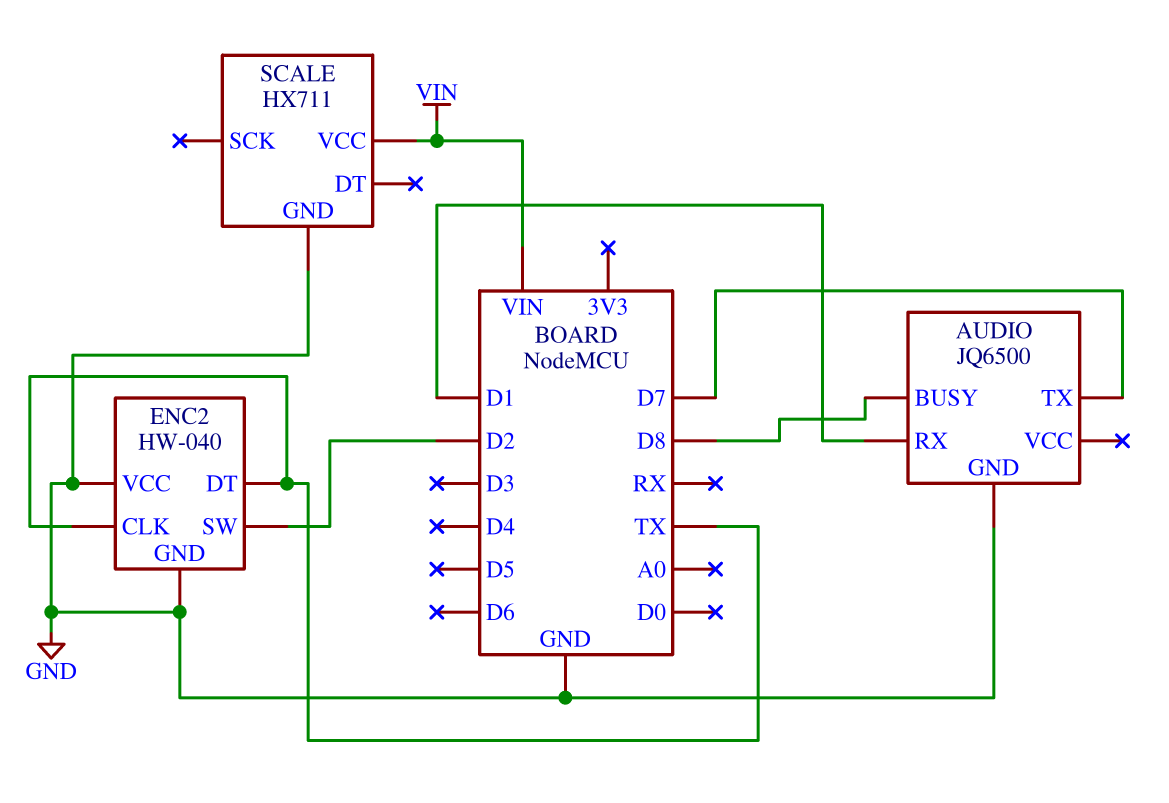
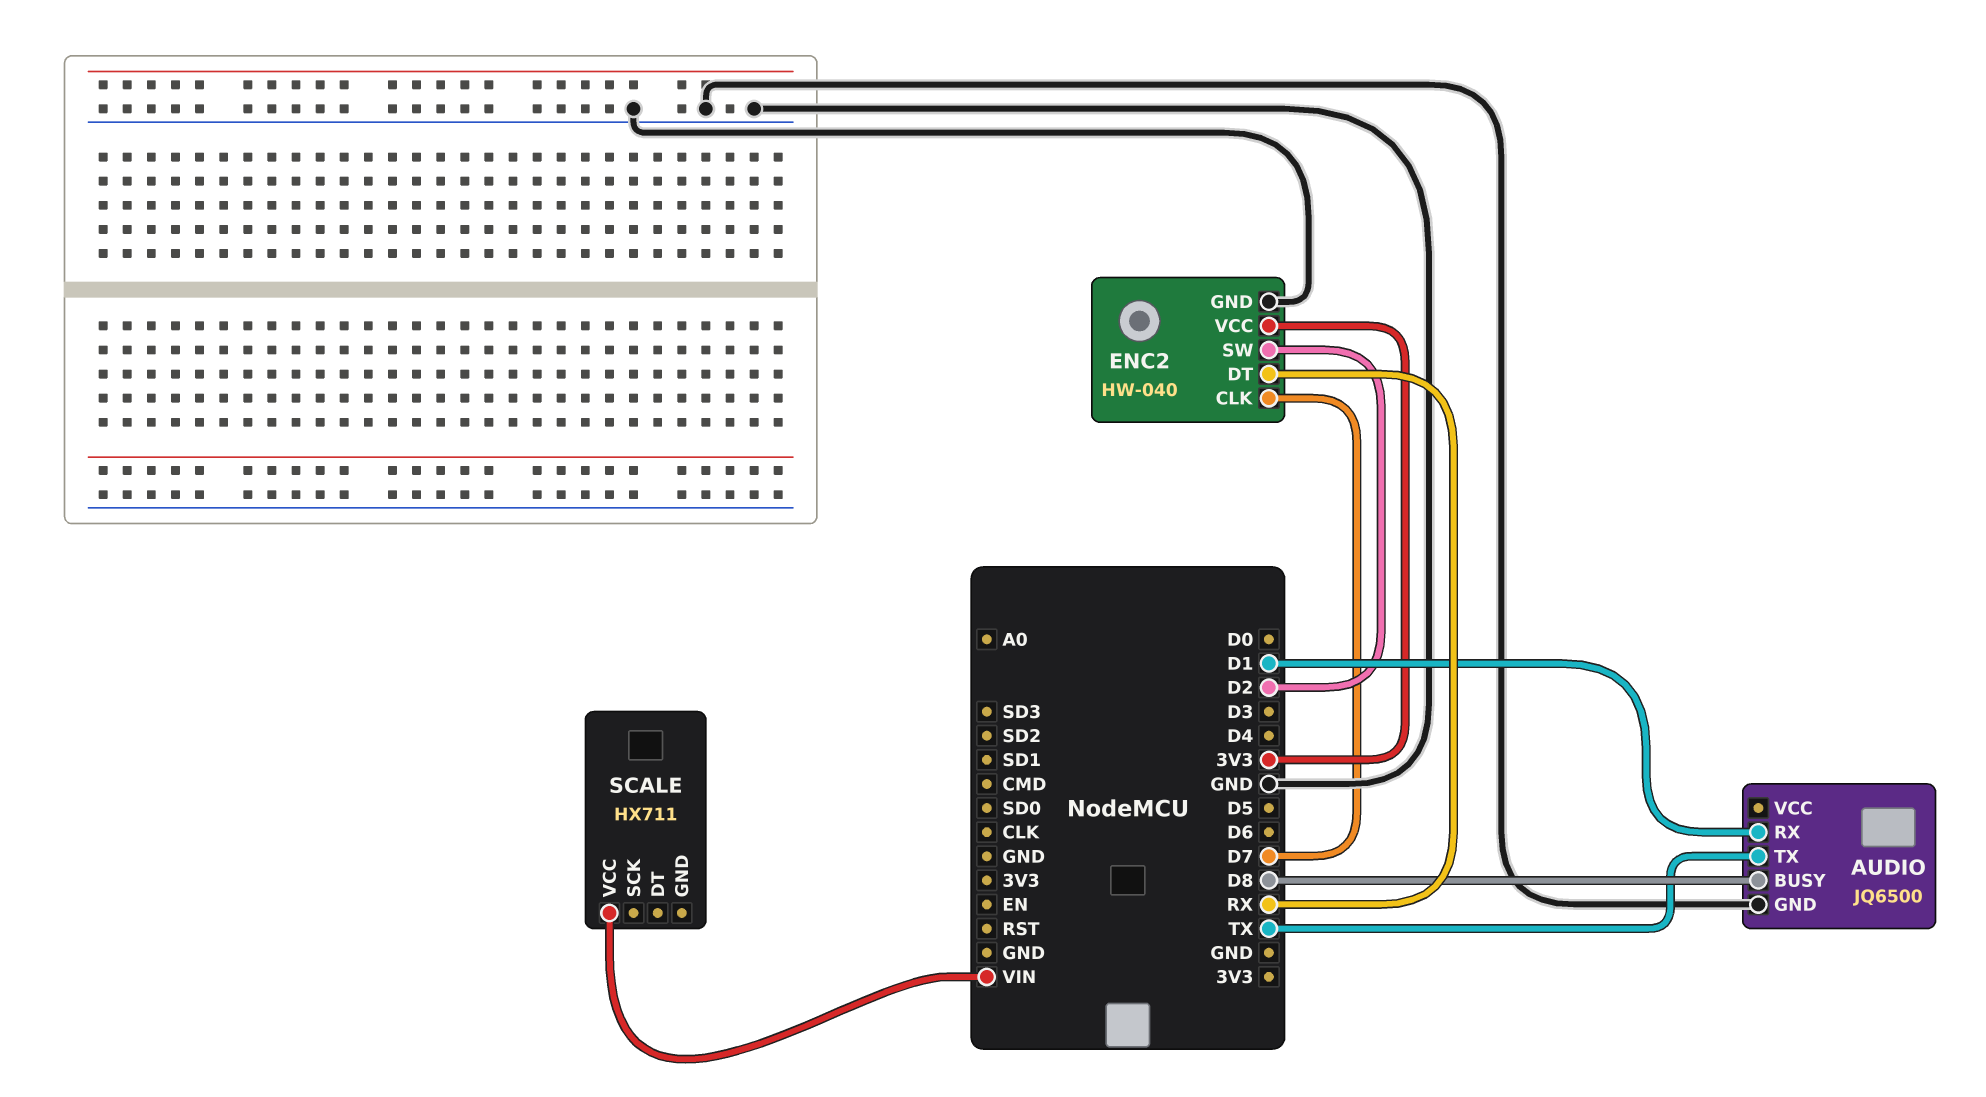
AUDIO pin TX: D7 -> TX
ENC2 pin CLK: TX -> D7
ENC2 pin DT: TX -> RX
ENC2 pin VCC: GND -> 3V3
SCALE pin GND: GND -> none

